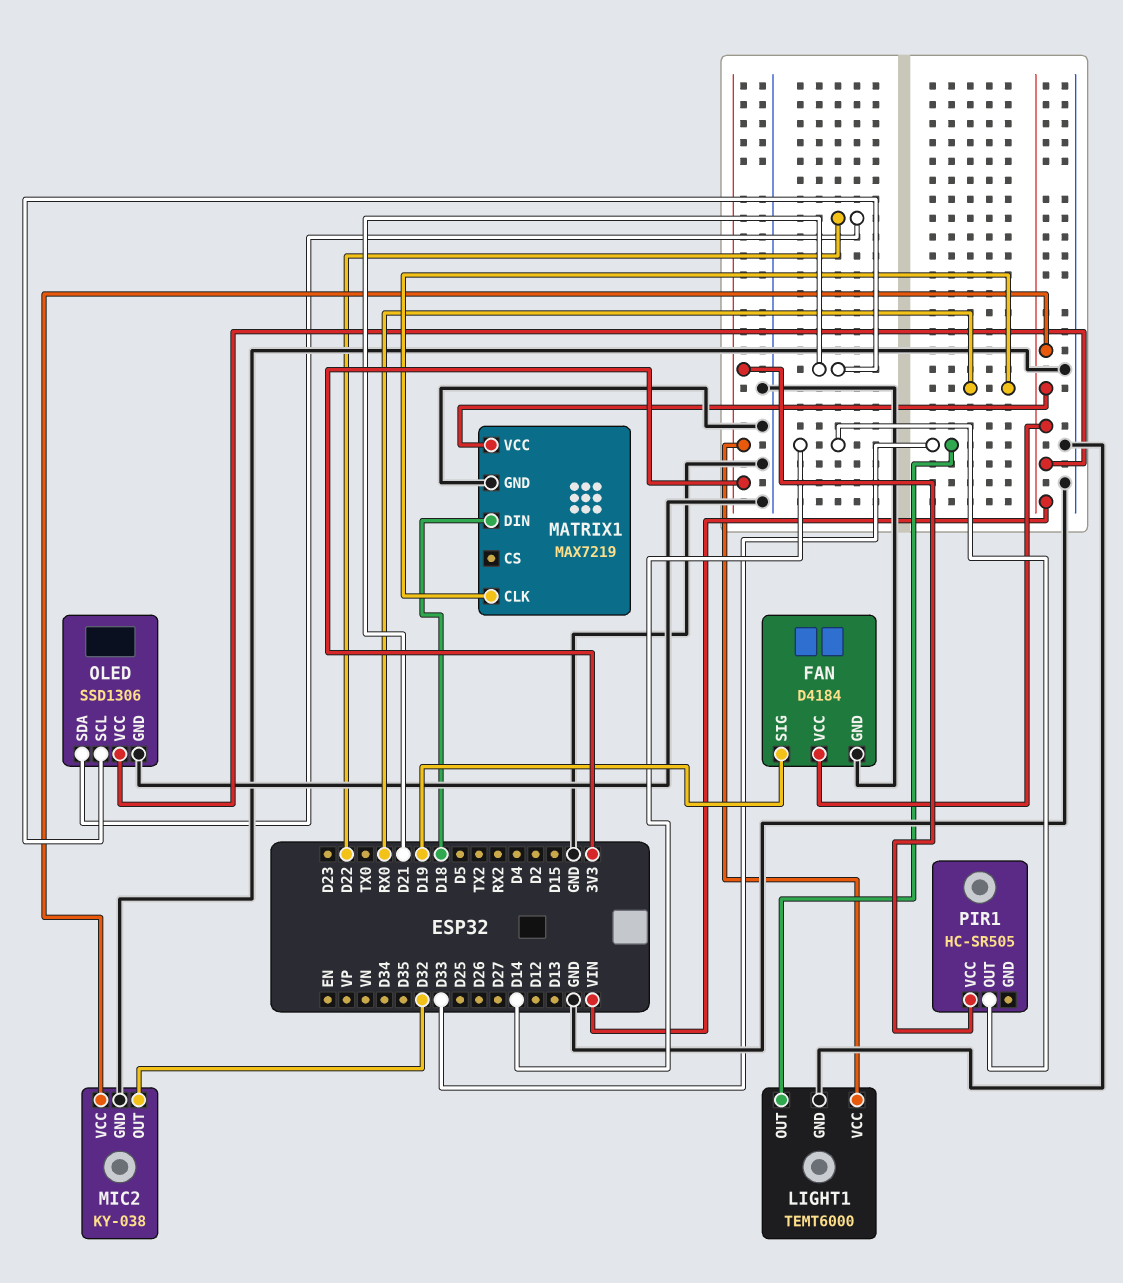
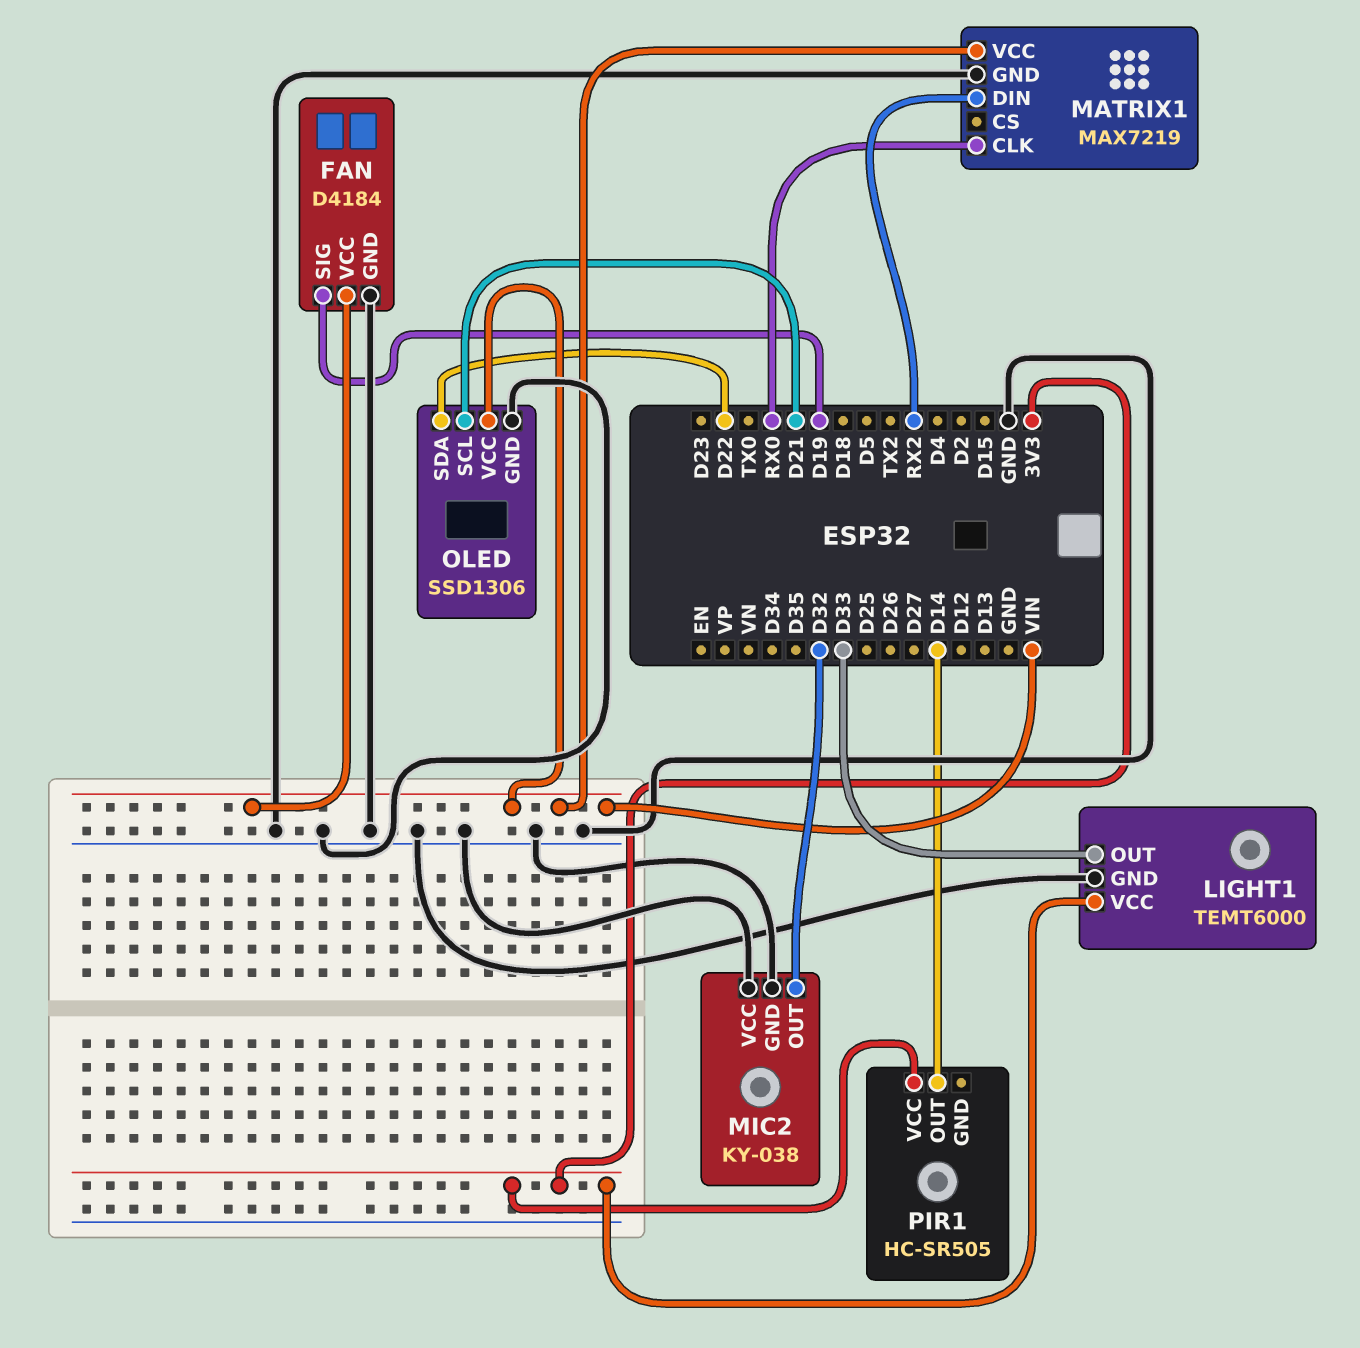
MATRIX1 pin DIN: D18 -> RX2
MIC2 pin VCC: VIN -> GND

